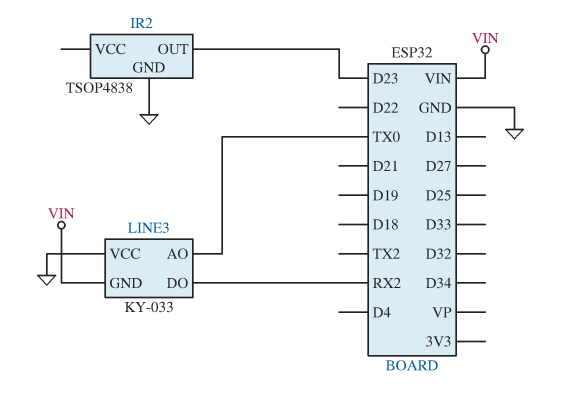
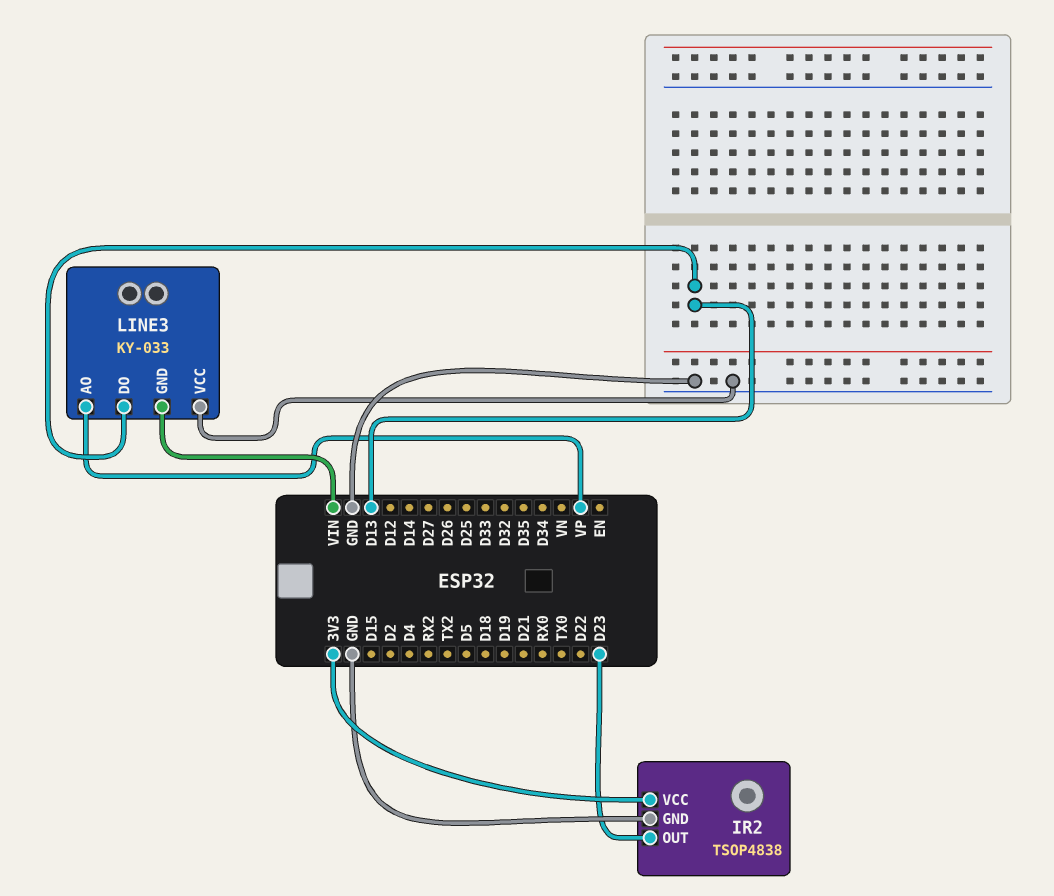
IR2 pin VCC: none -> 3V3
LINE3 pin AO: TX0 -> VP
LINE3 pin DO: RX2 -> D13

